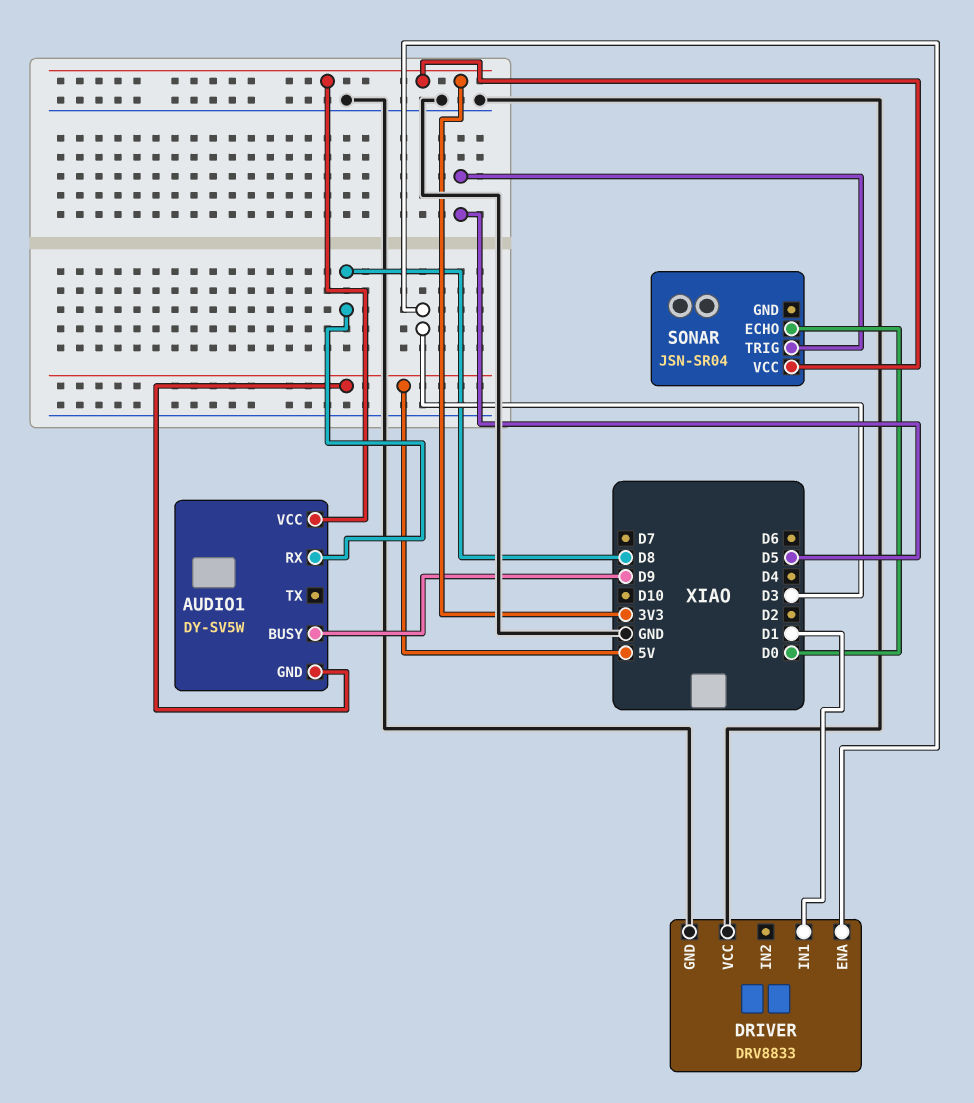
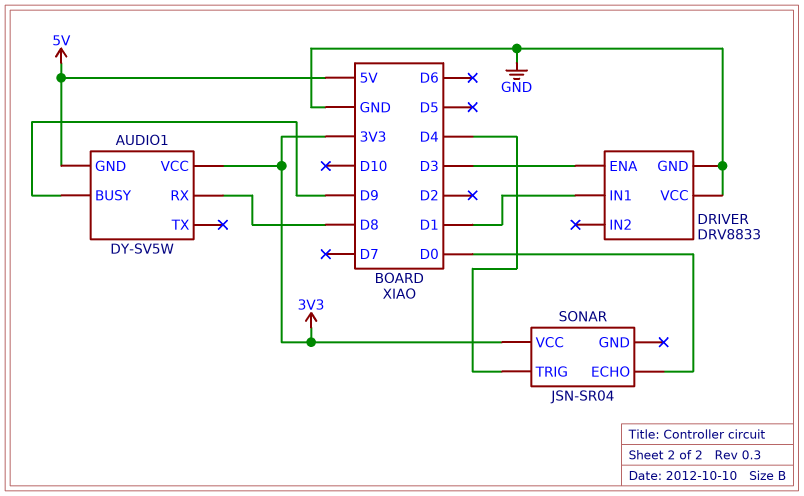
SONAR pin TRIG: D5 -> D4

